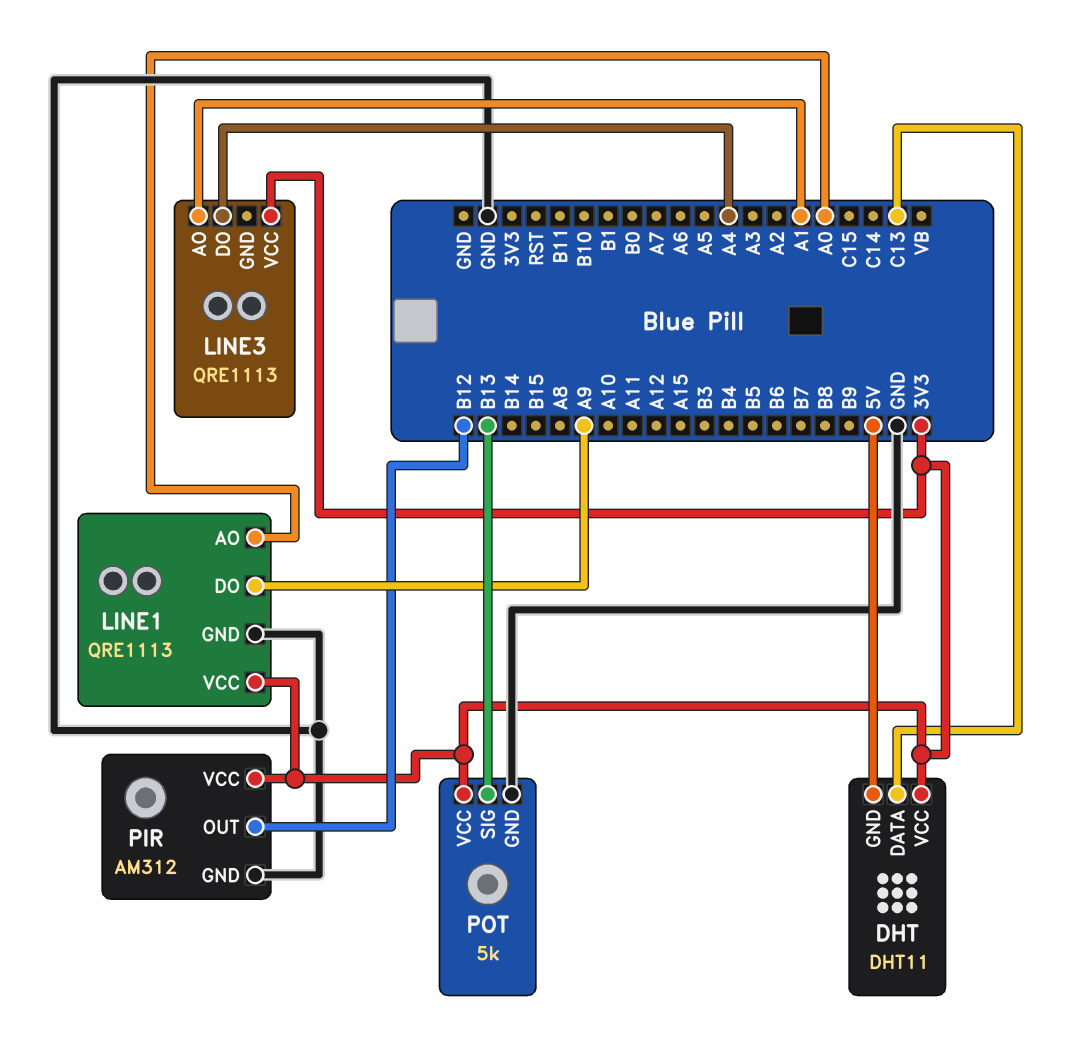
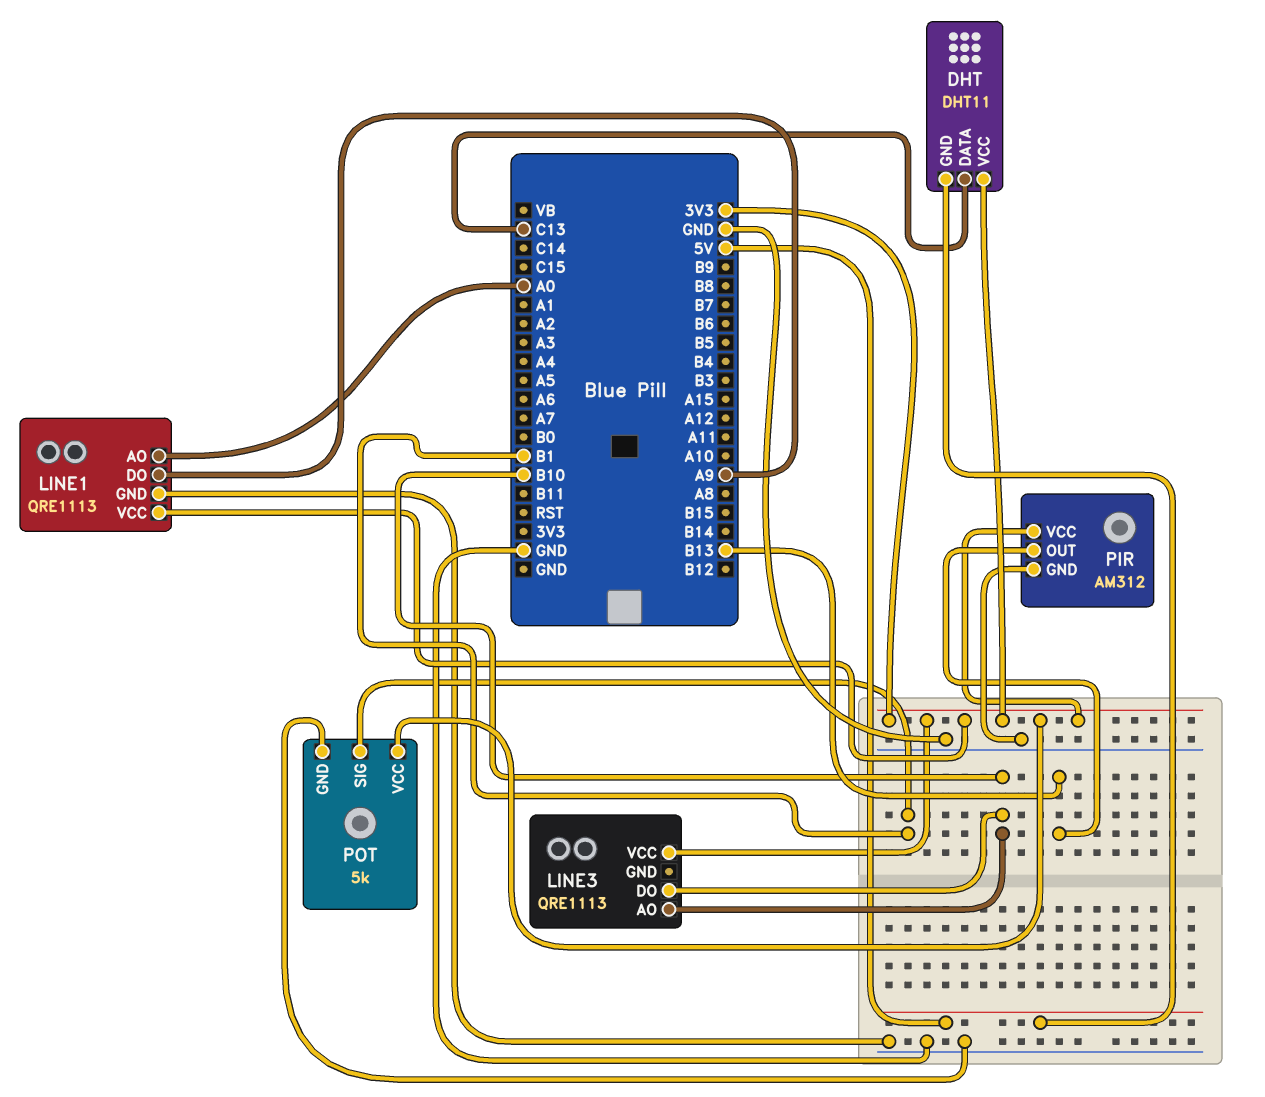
LINE3 pin AO: A1 -> B10
LINE3 pin DO: A4 -> B10
PIR pin OUT: B12 -> B13
POT pin SIG: B13 -> B1

